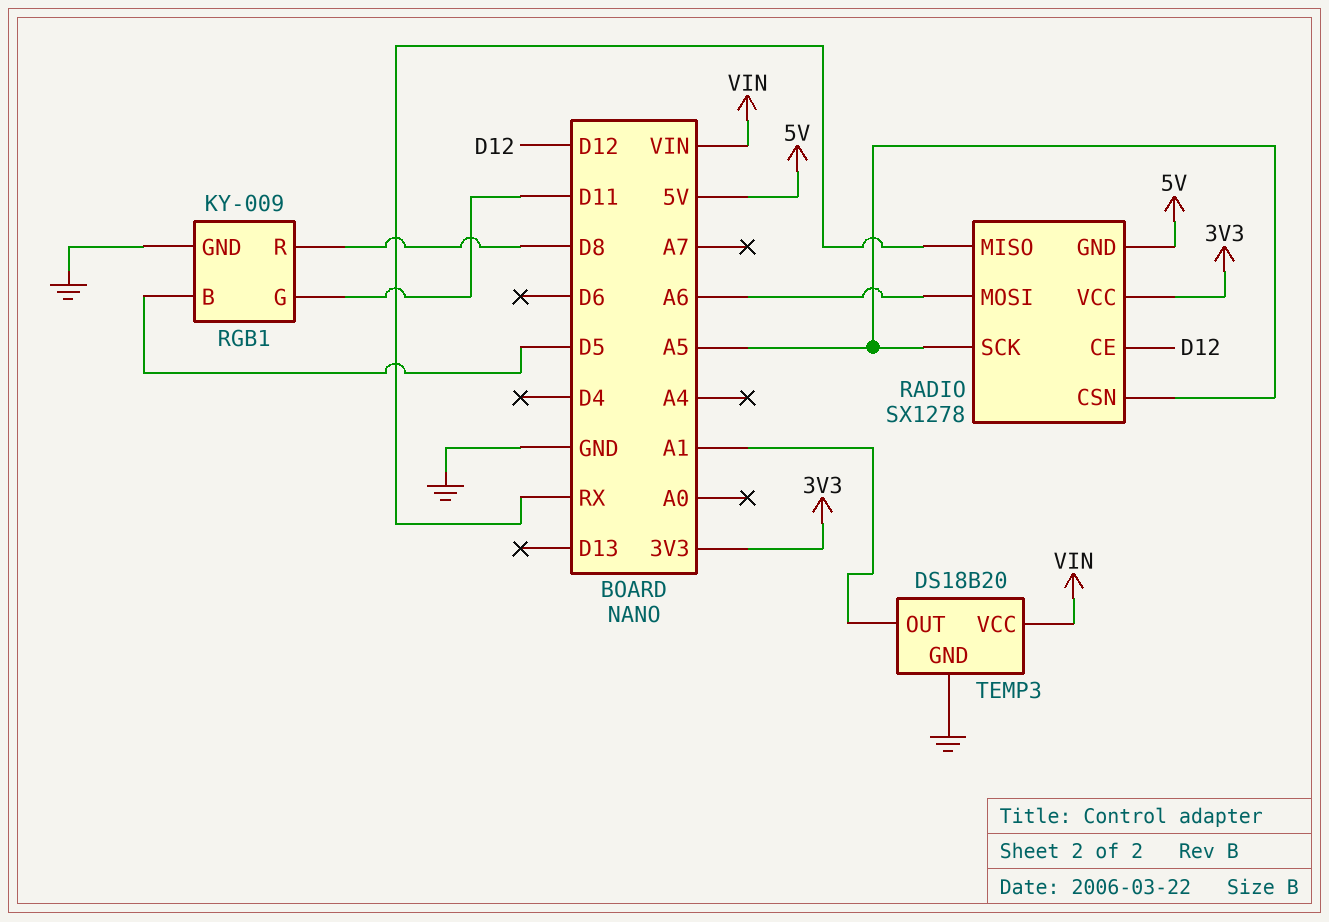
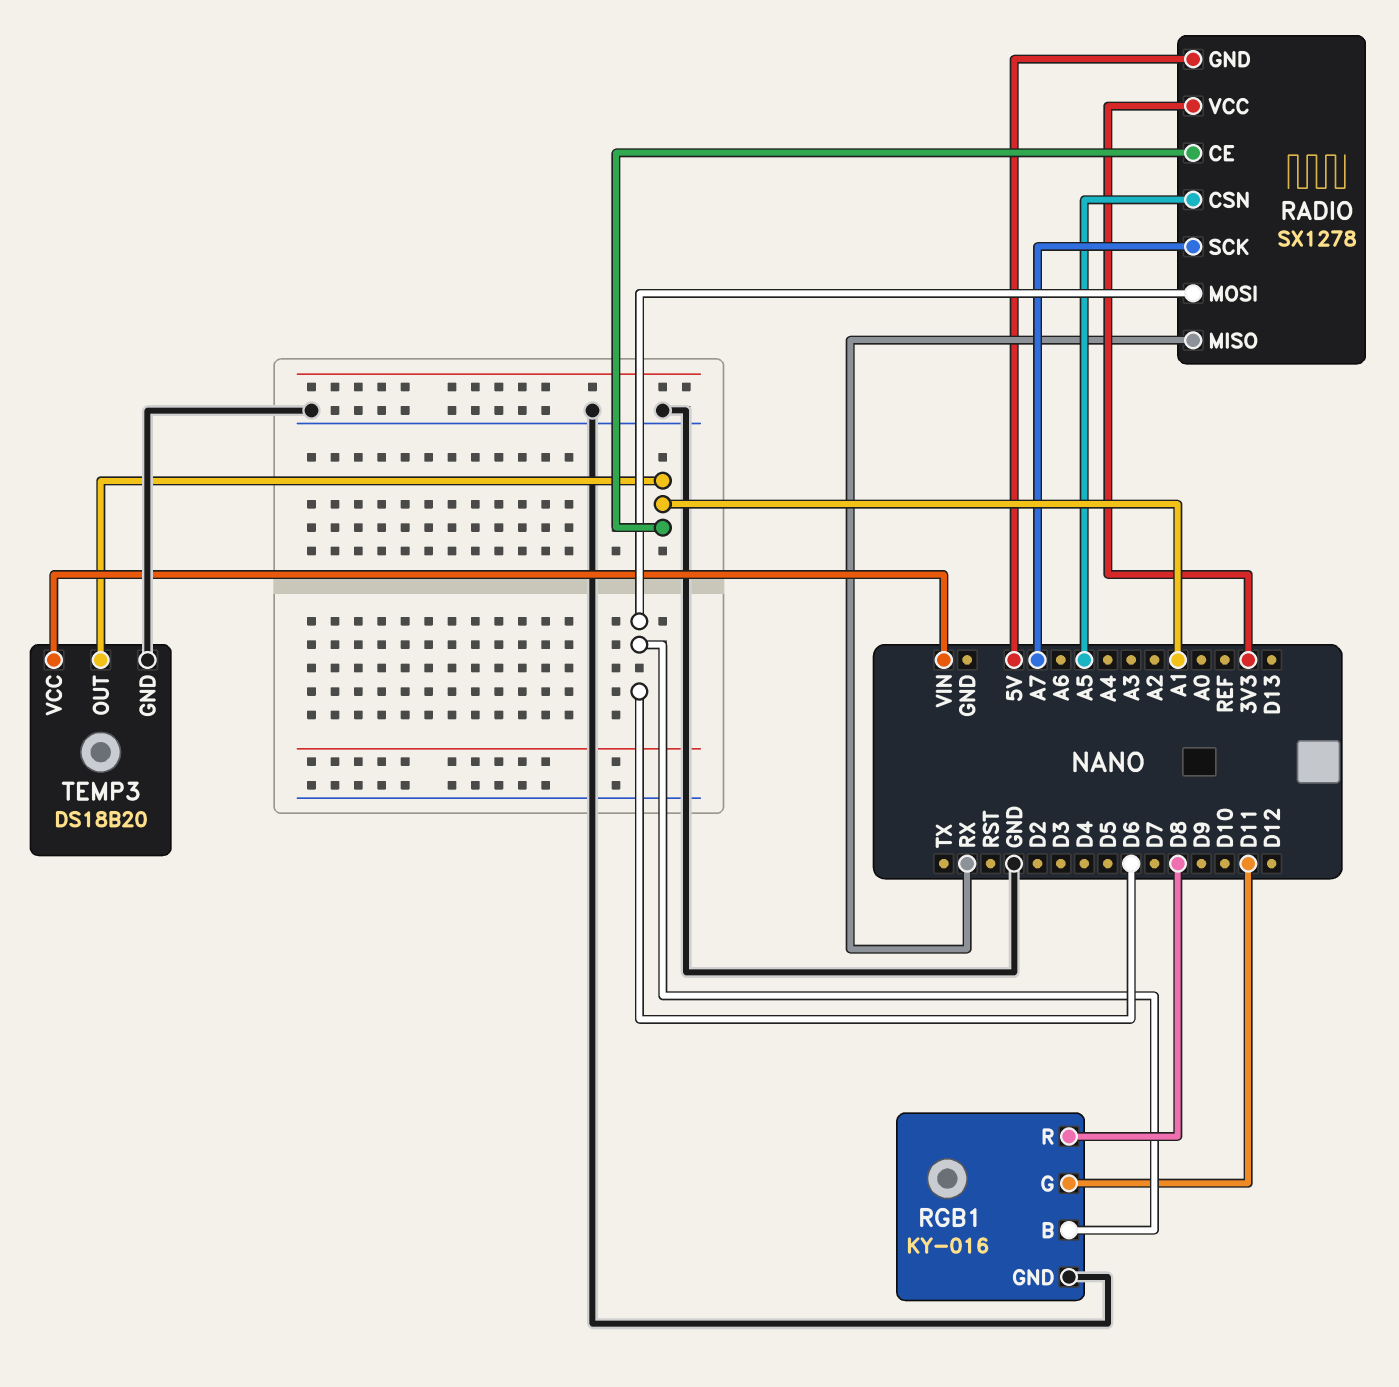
RADIO pin CE: D12 -> A1
RADIO pin MOSI: A6 -> D6
RADIO pin SCK: A5 -> A7
RGB1: KY-009 -> KY-016
RGB1 pin B: D5 -> D6

